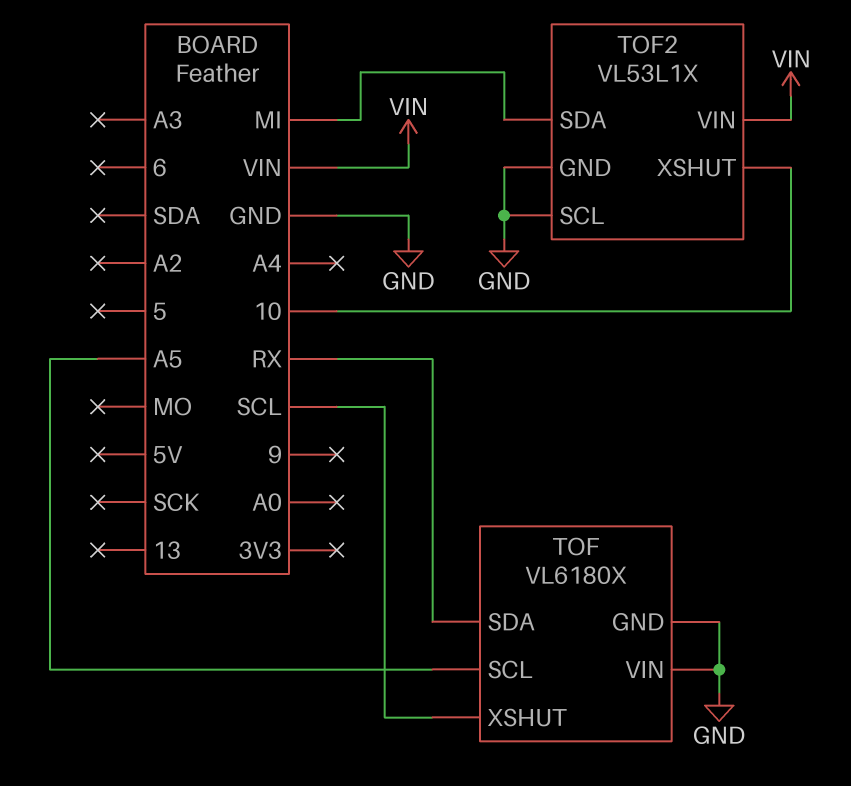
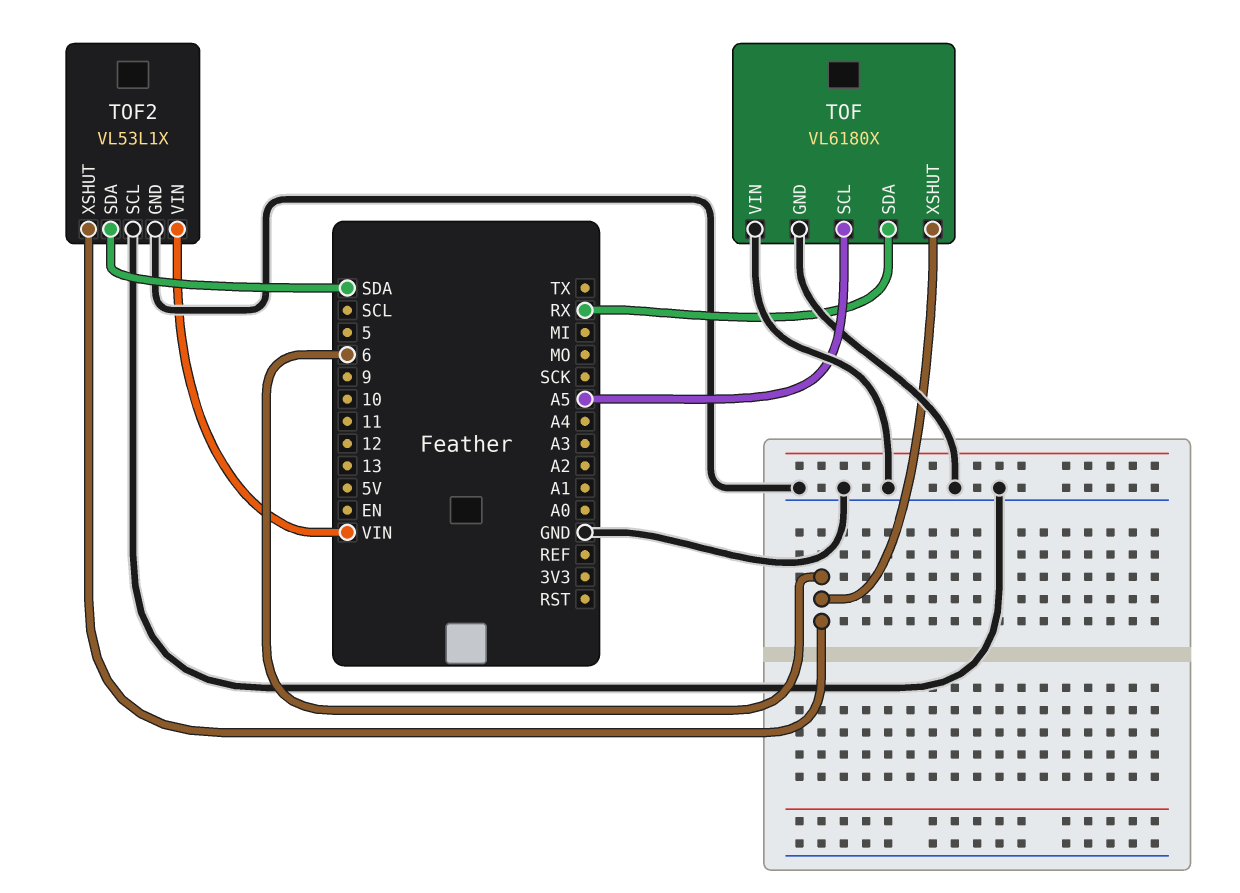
TOF pin XSHUT: SCL -> 6
TOF2 pin SDA: MI -> SDA
TOF2 pin XSHUT: 10 -> 6

